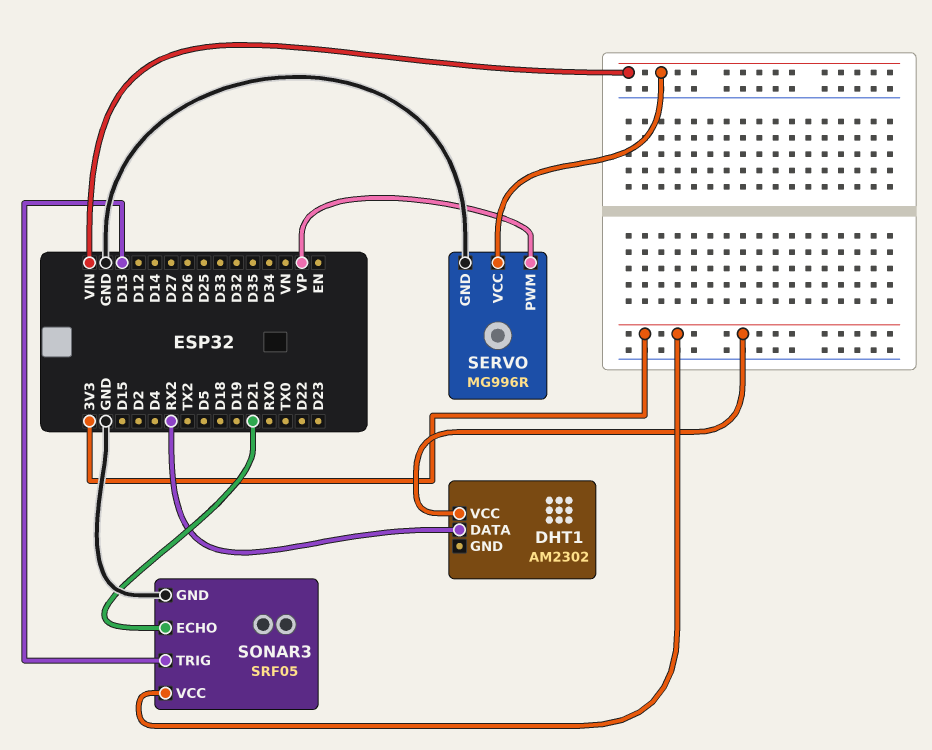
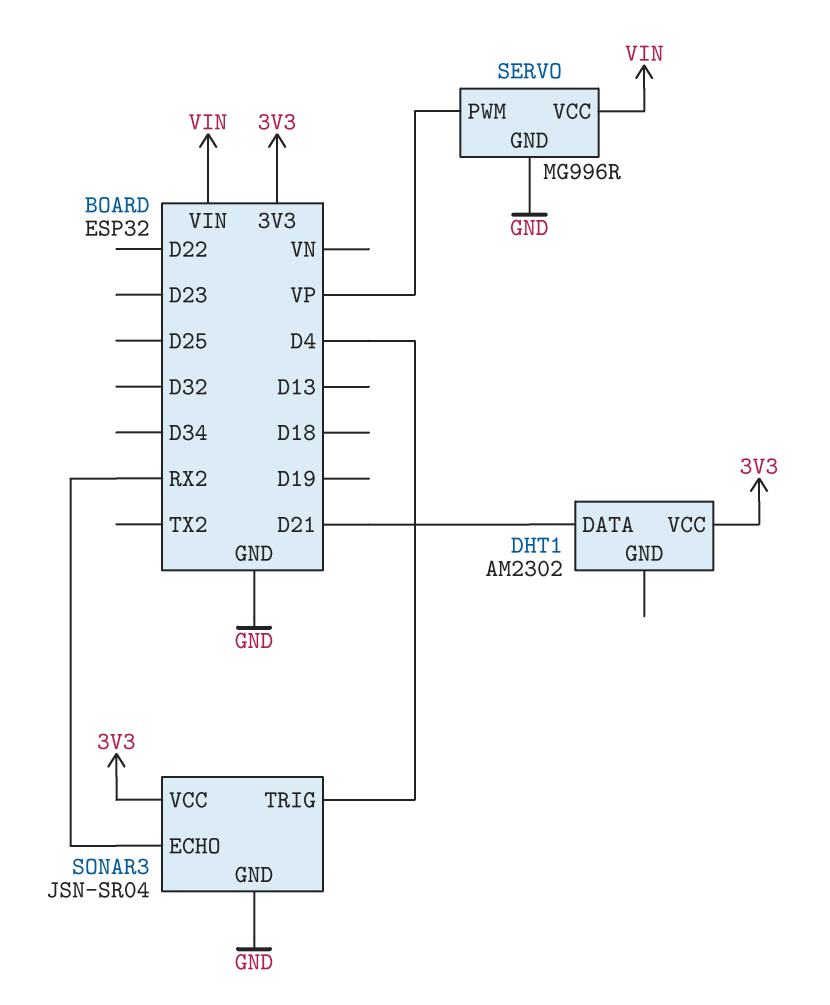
DHT1 pin DATA: RX2 -> D21
SONAR3: SRF05 -> JSN-SR04
SONAR3 pin ECHO: D21 -> RX2
SONAR3 pin TRIG: D13 -> D4

